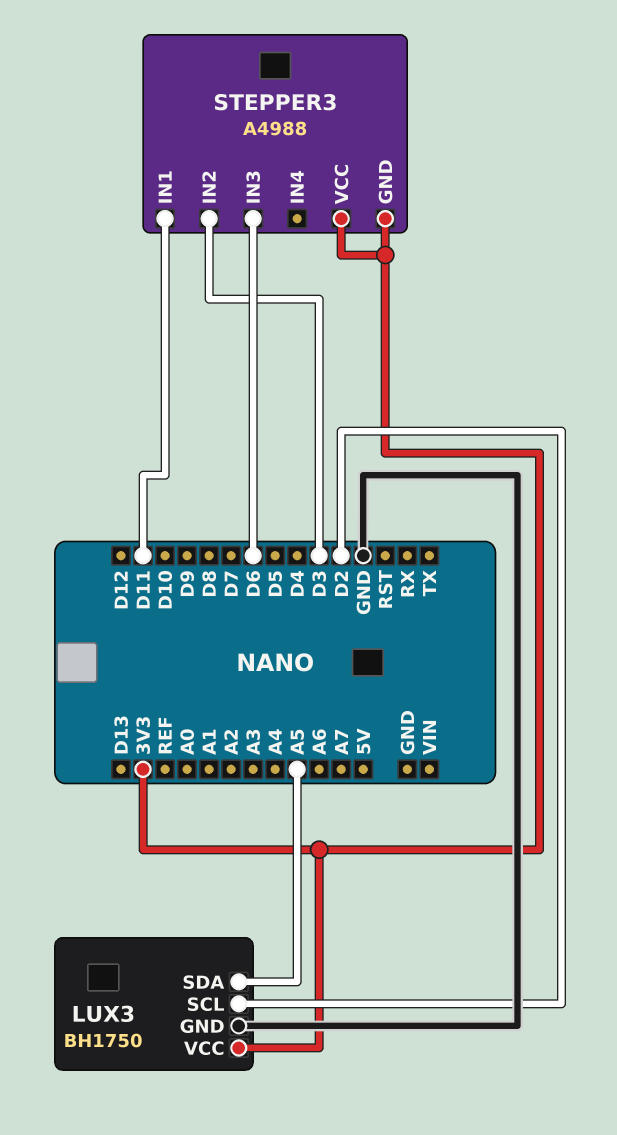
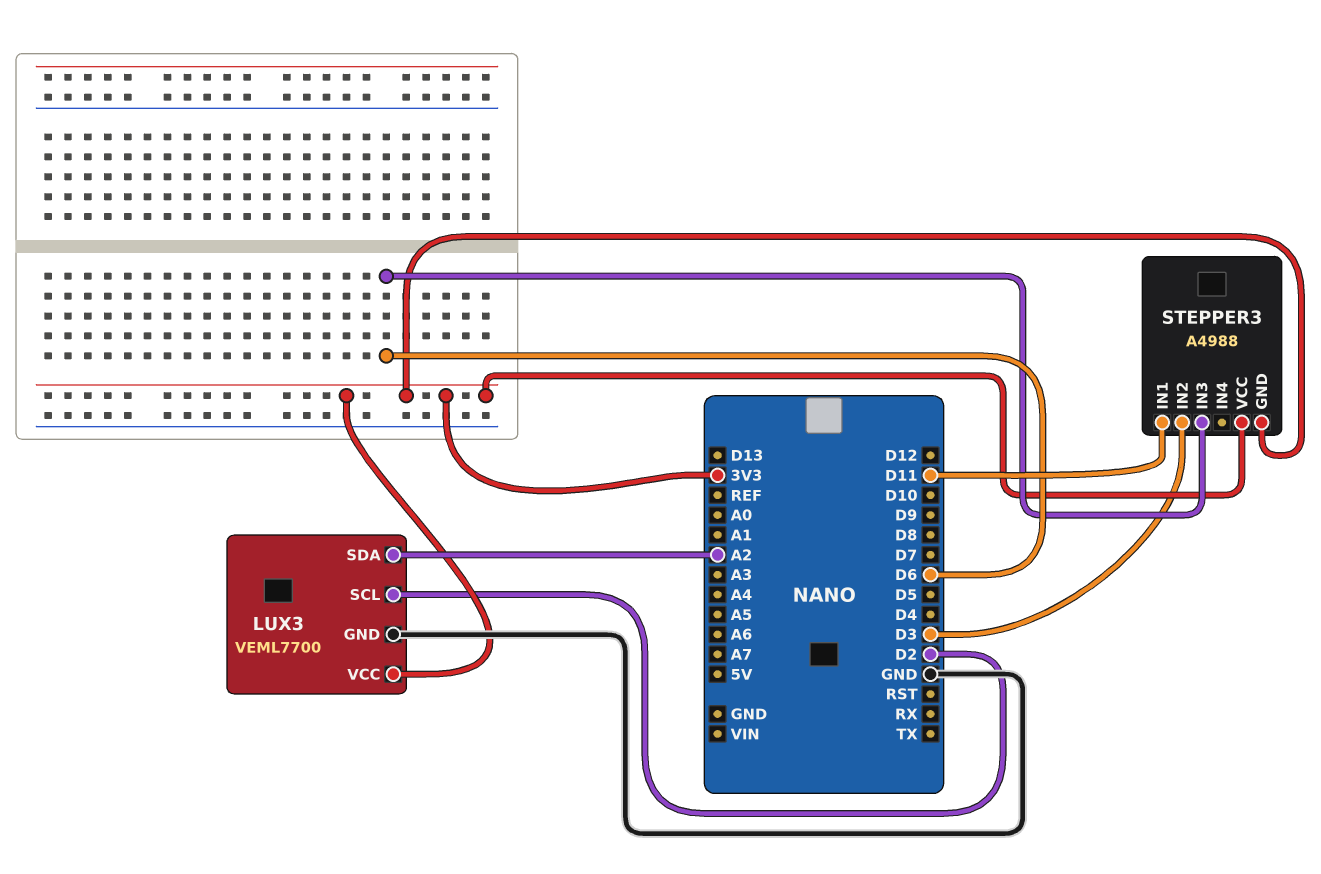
LUX3: BH1750 -> VEML7700
LUX3 pin SDA: A5 -> A2

